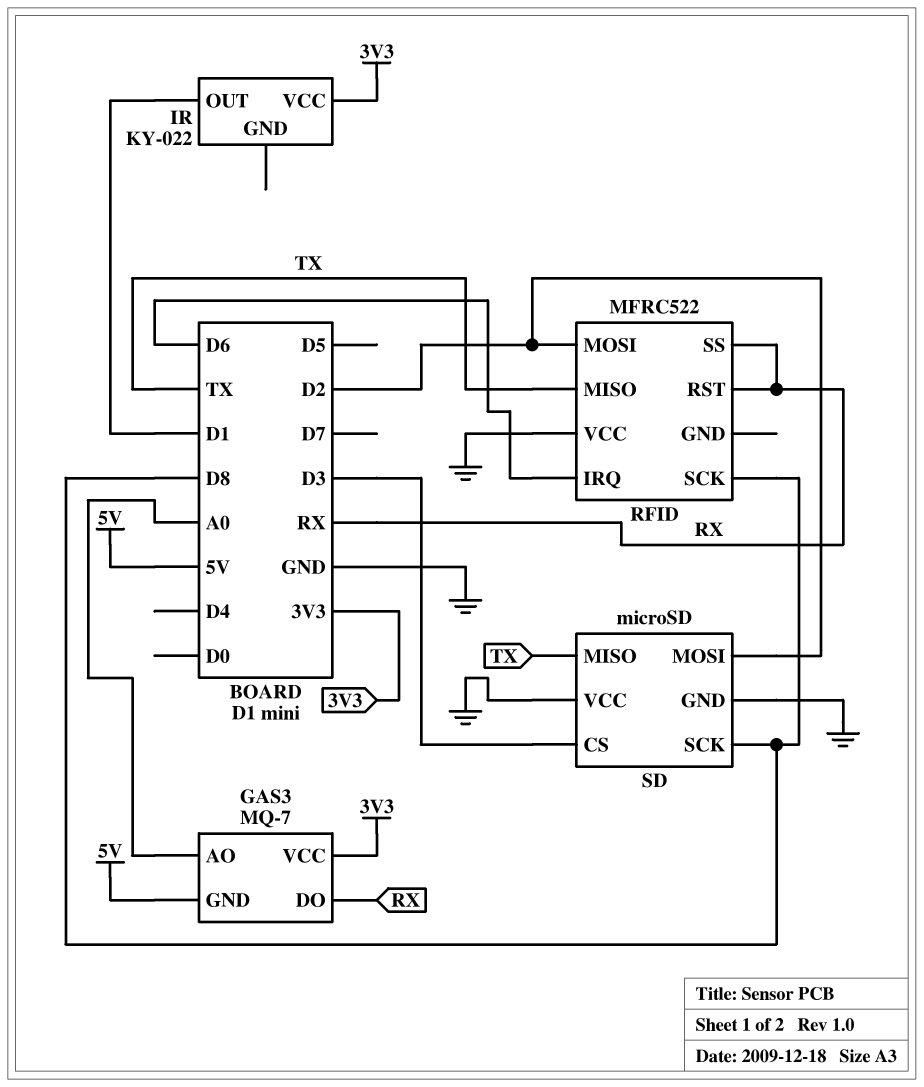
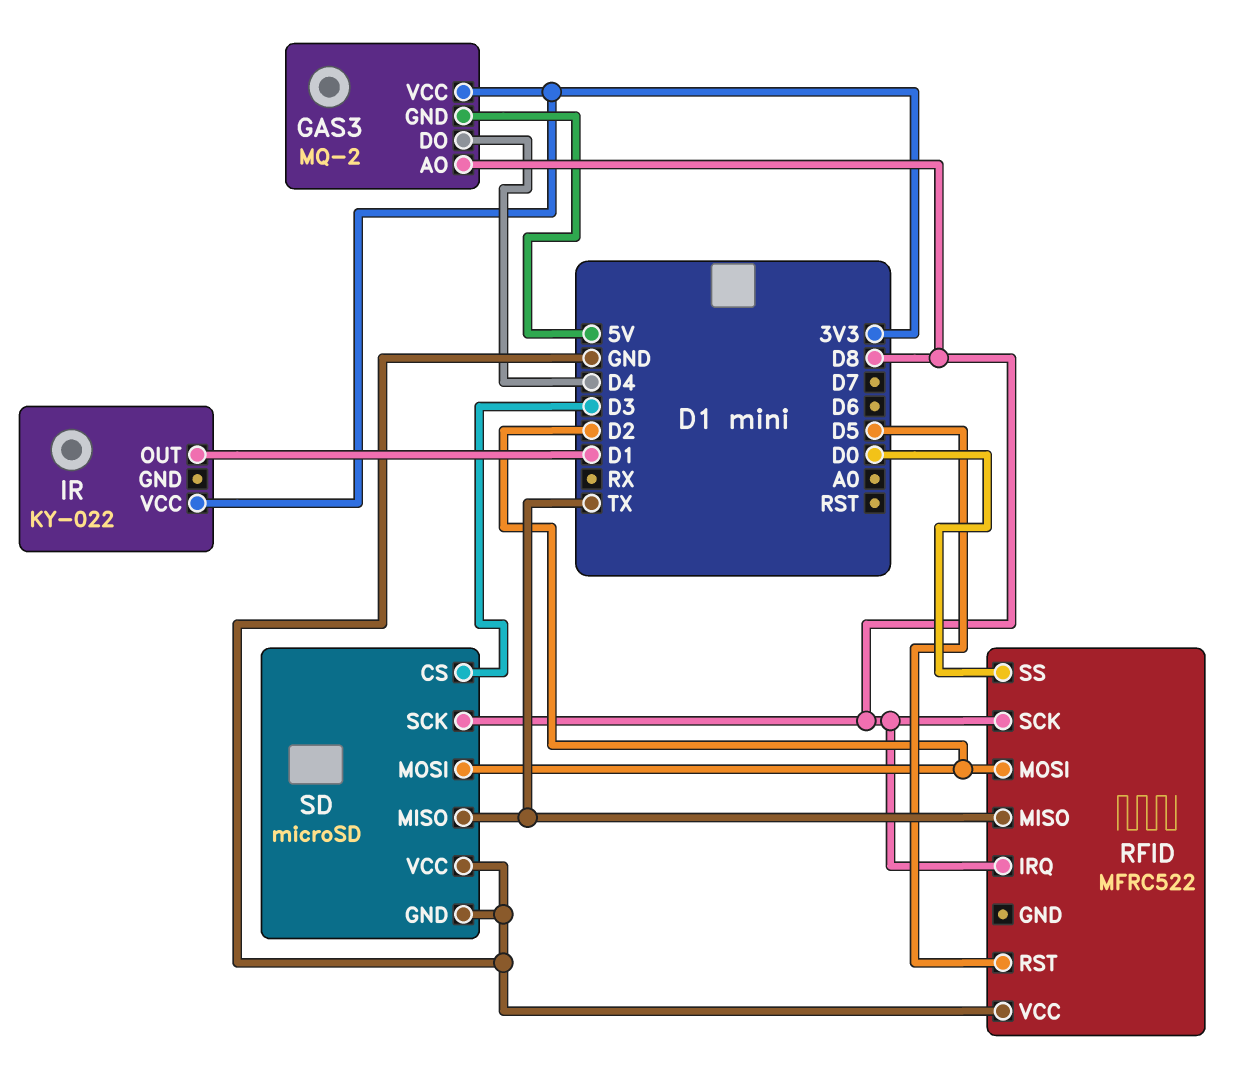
GAS3: MQ-7 -> MQ-2
GAS3 pin AO: A0 -> D8
GAS3 pin DO: RX -> D4
RFID pin IRQ: D6 -> D8
RFID pin RST: RX -> D5
RFID pin SS: RX -> D0

